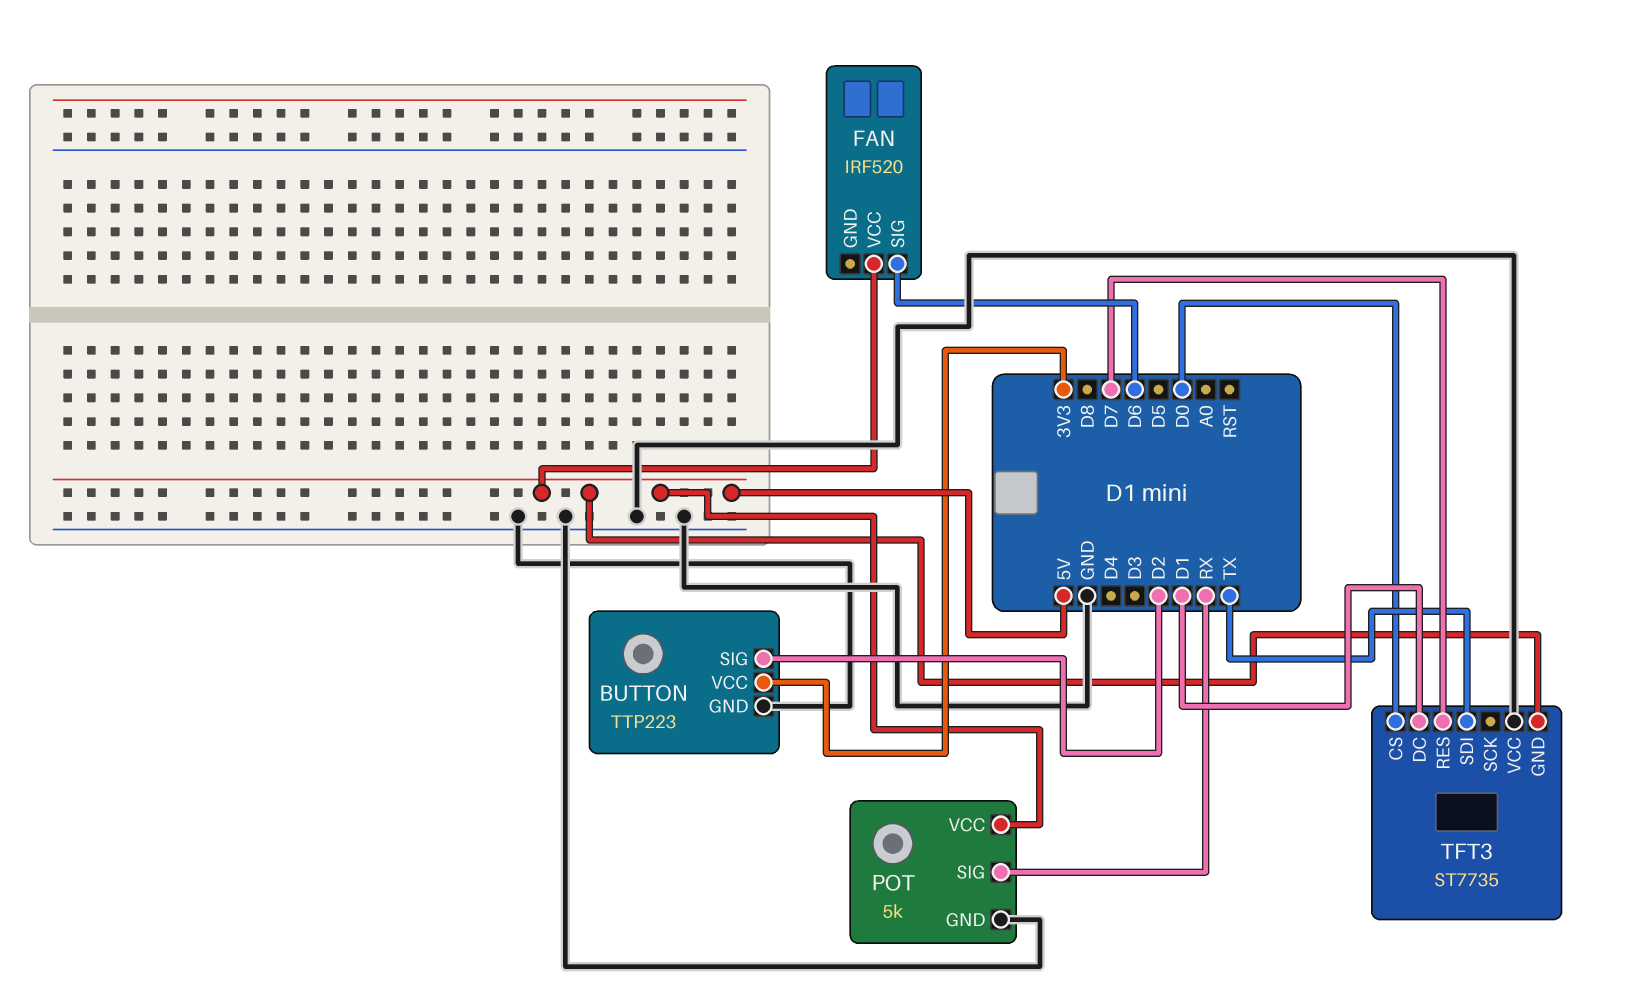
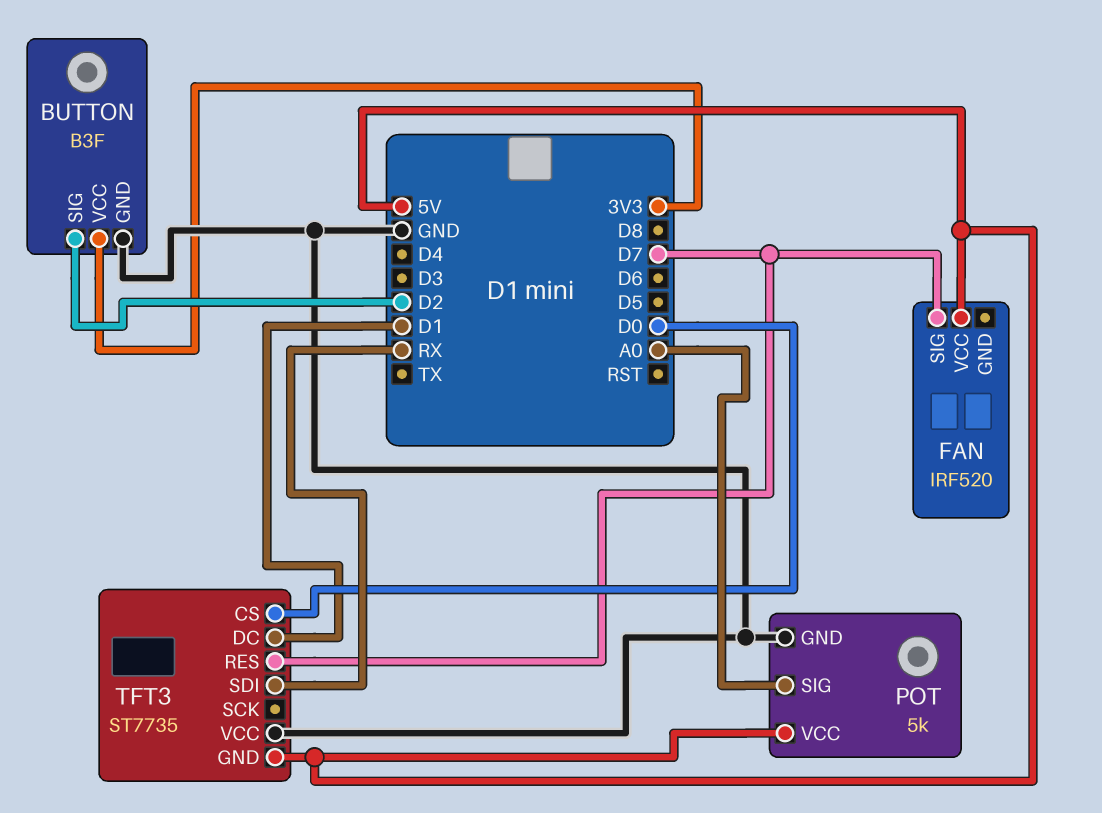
BUTTON: TTP223 -> B3F
FAN pin SIG: D6 -> D7
POT pin SIG: RX -> A0
TFT3 pin SDI: TX -> RX

